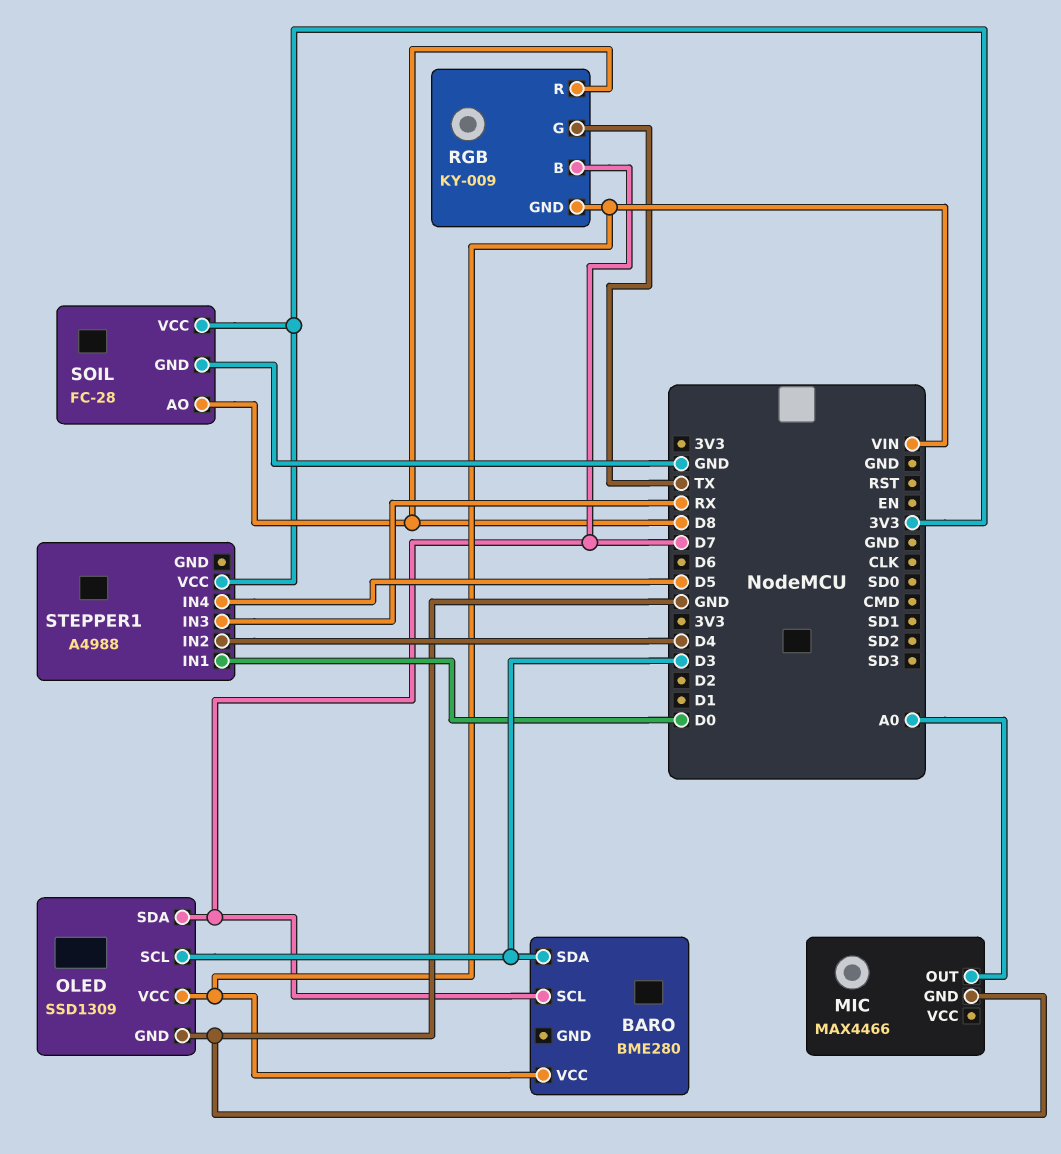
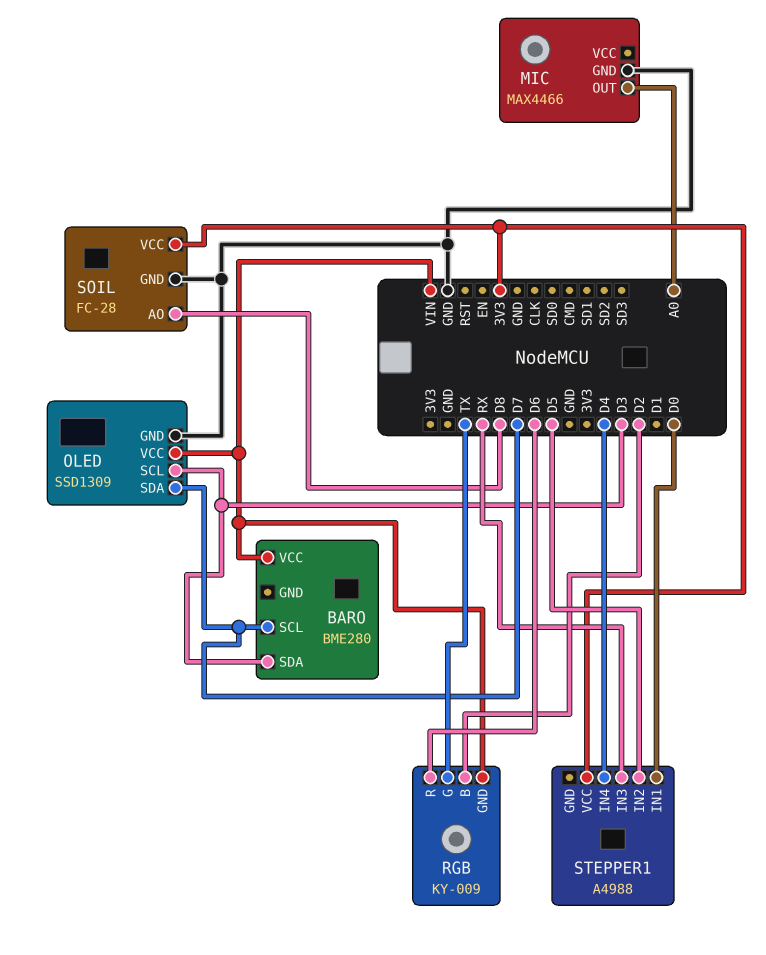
RGB pin B: D7 -> D2
RGB pin R: D8 -> D6
STEPPER1 pin IN2: D4 -> D5
STEPPER1 pin IN4: D5 -> D4

